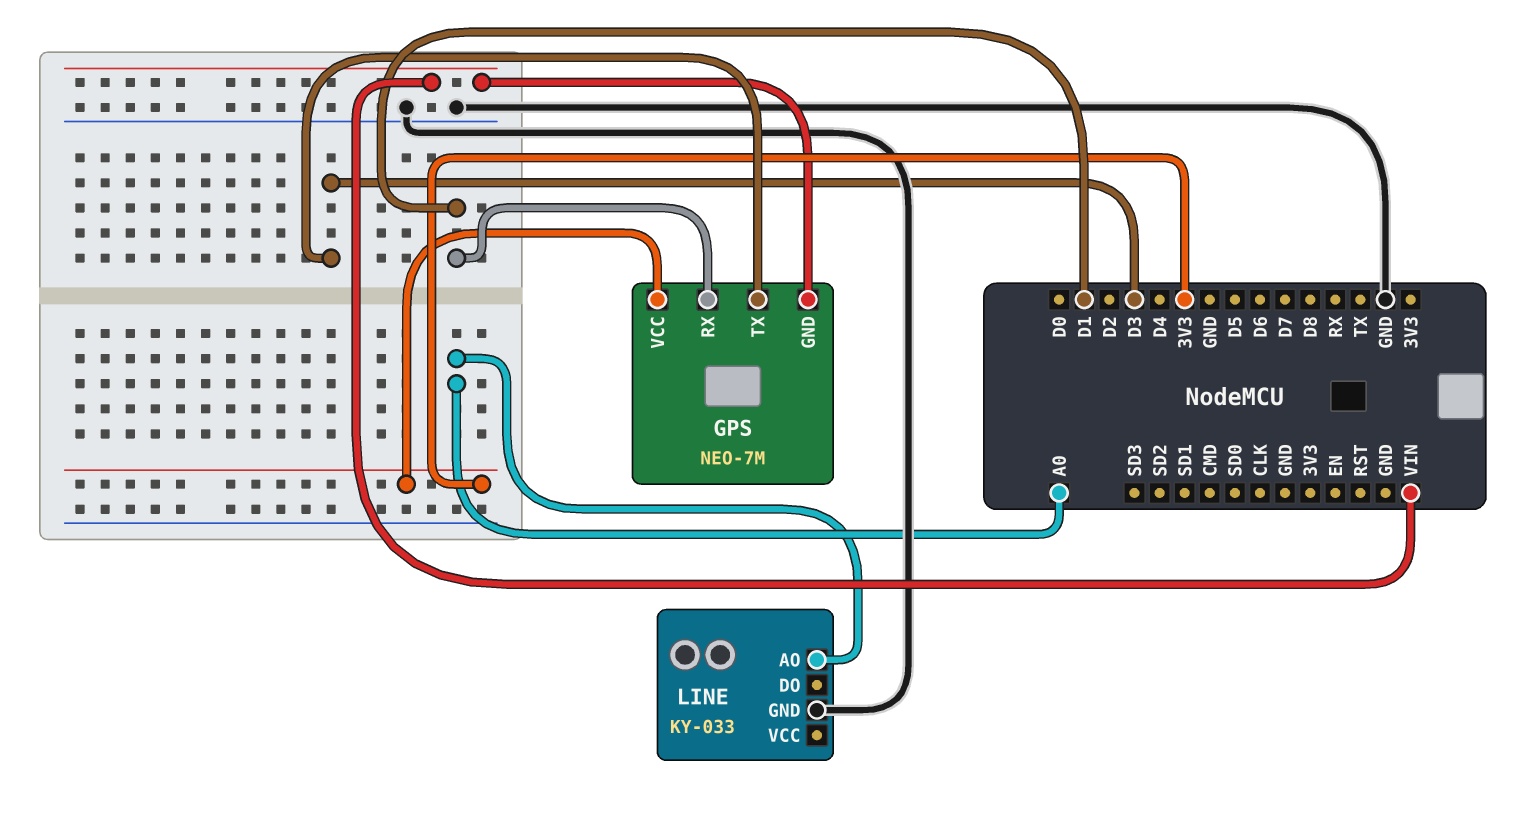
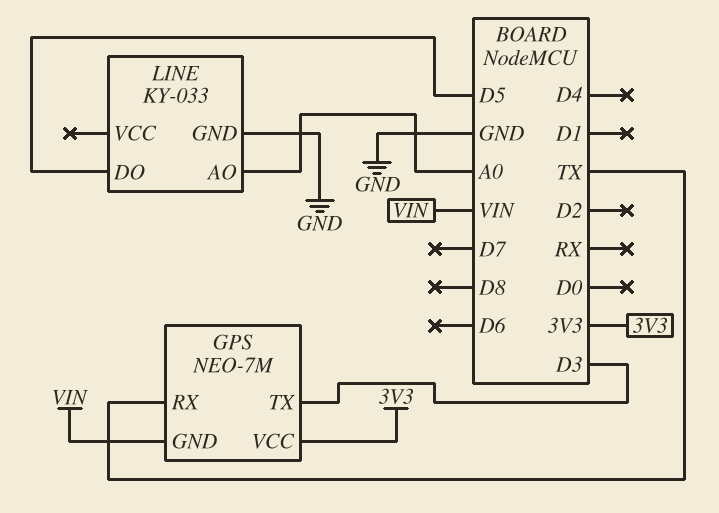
GPS pin RX: D1 -> TX
LINE pin DO: none -> D5

